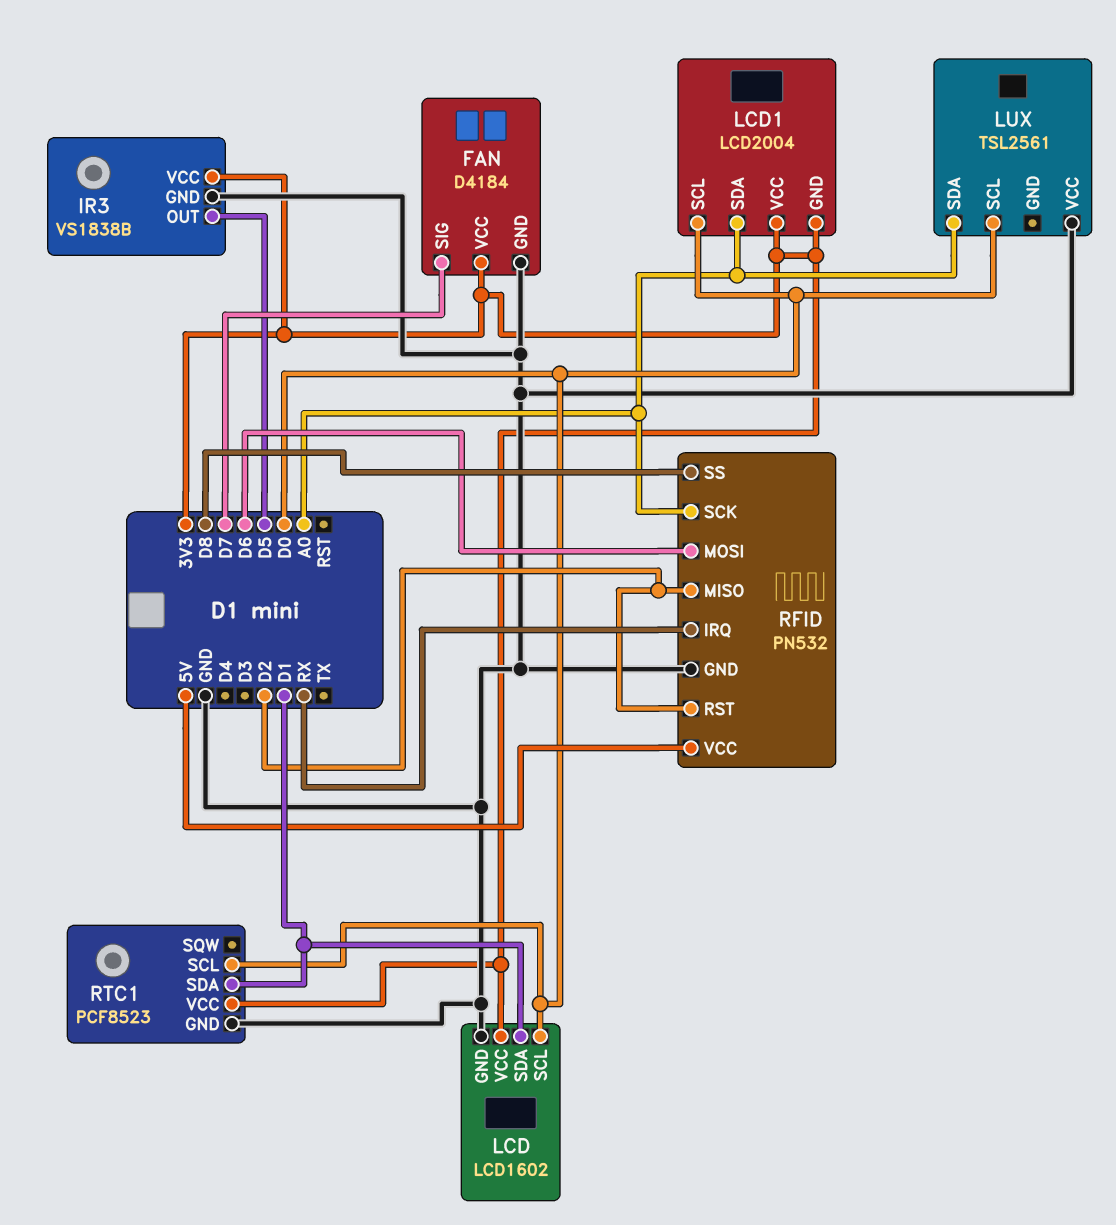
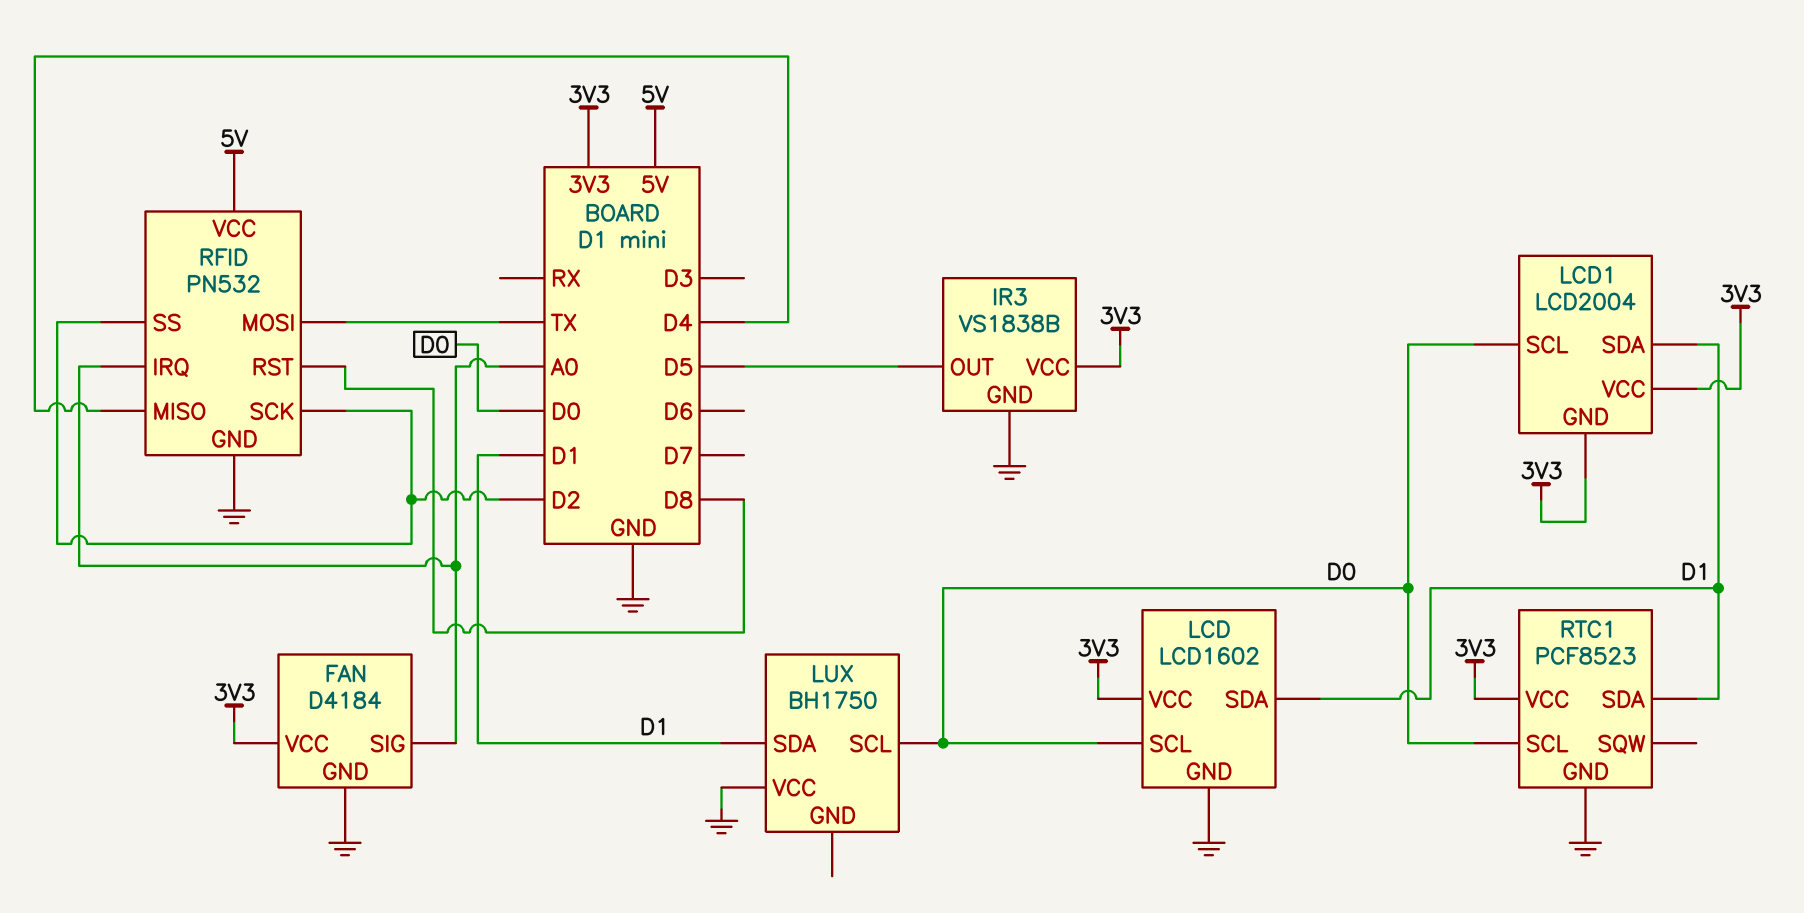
FAN pin SIG: D7 -> A0
LCD1 pin SDA: A0 -> D1
LUX: TSL2561 -> BH1750
LUX pin SDA: A0 -> D1
RFID pin IRQ: RX -> A0
RFID pin MISO: D2 -> D4
RFID pin MOSI: D6 -> TX
RFID pin RST: D2 -> D8
RFID pin SCK: A0 -> D2
RFID pin SS: D8 -> D2

